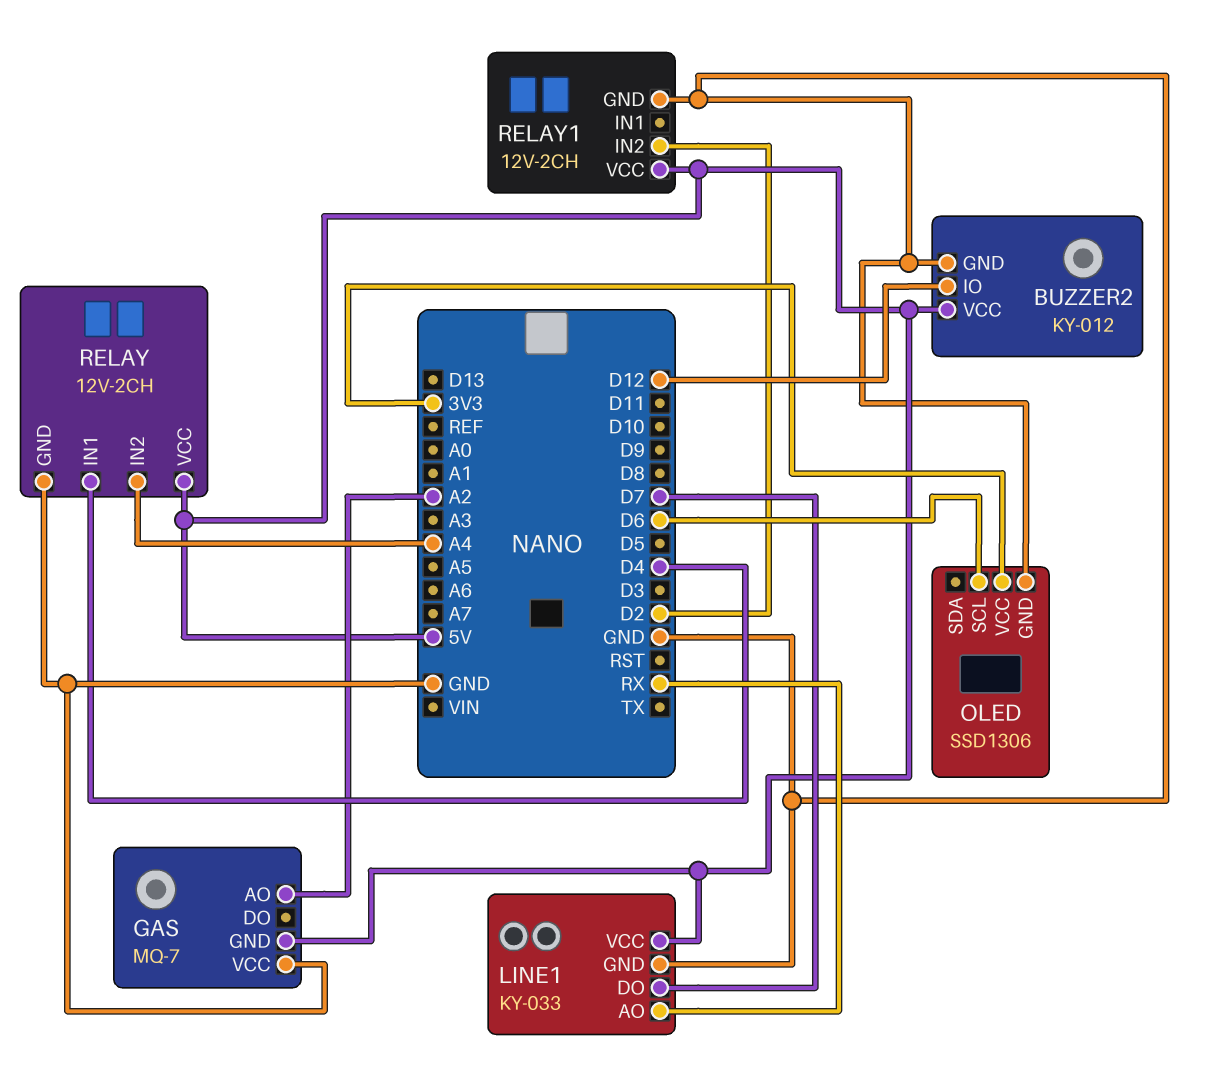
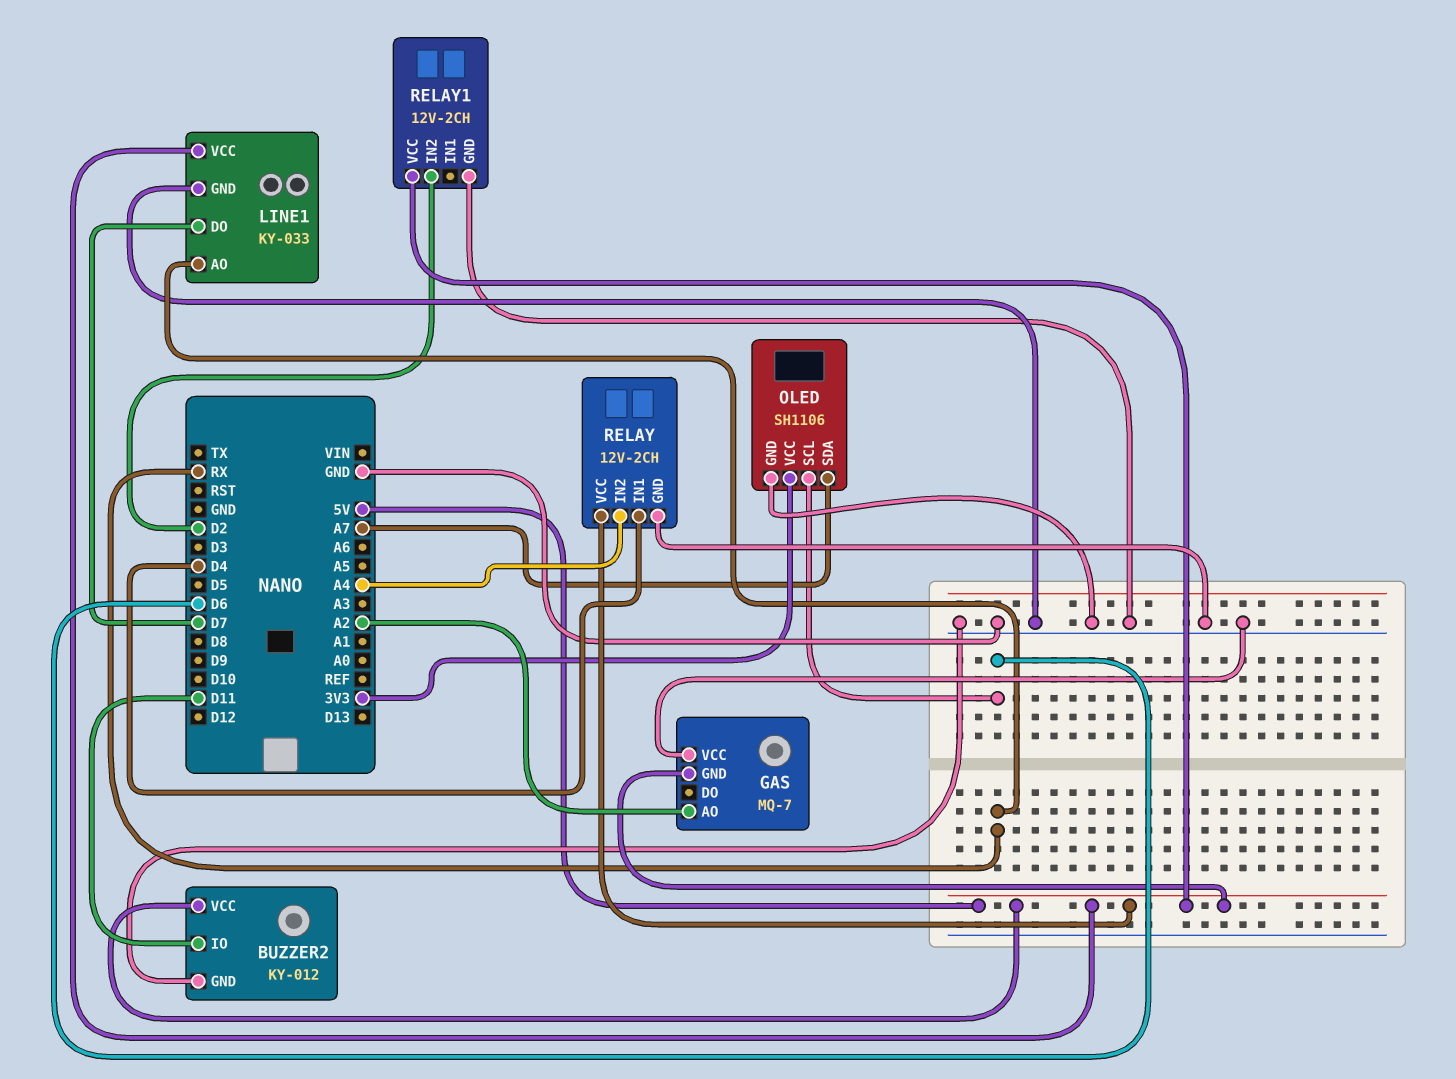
BUZZER2 pin IO: D12 -> D11
OLED: SSD1306 -> SH1106
OLED pin SDA: none -> A7

